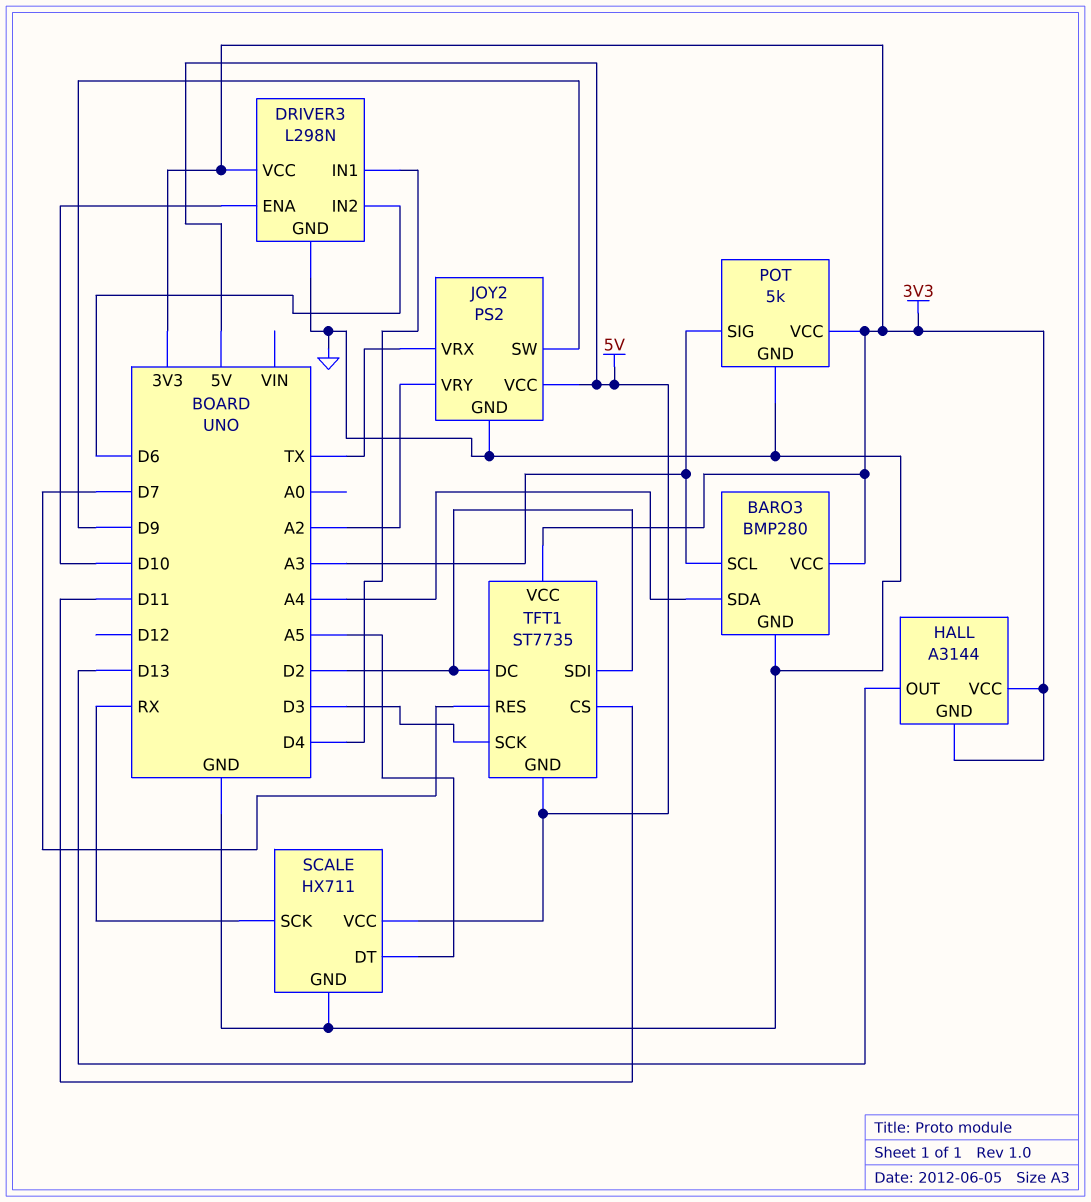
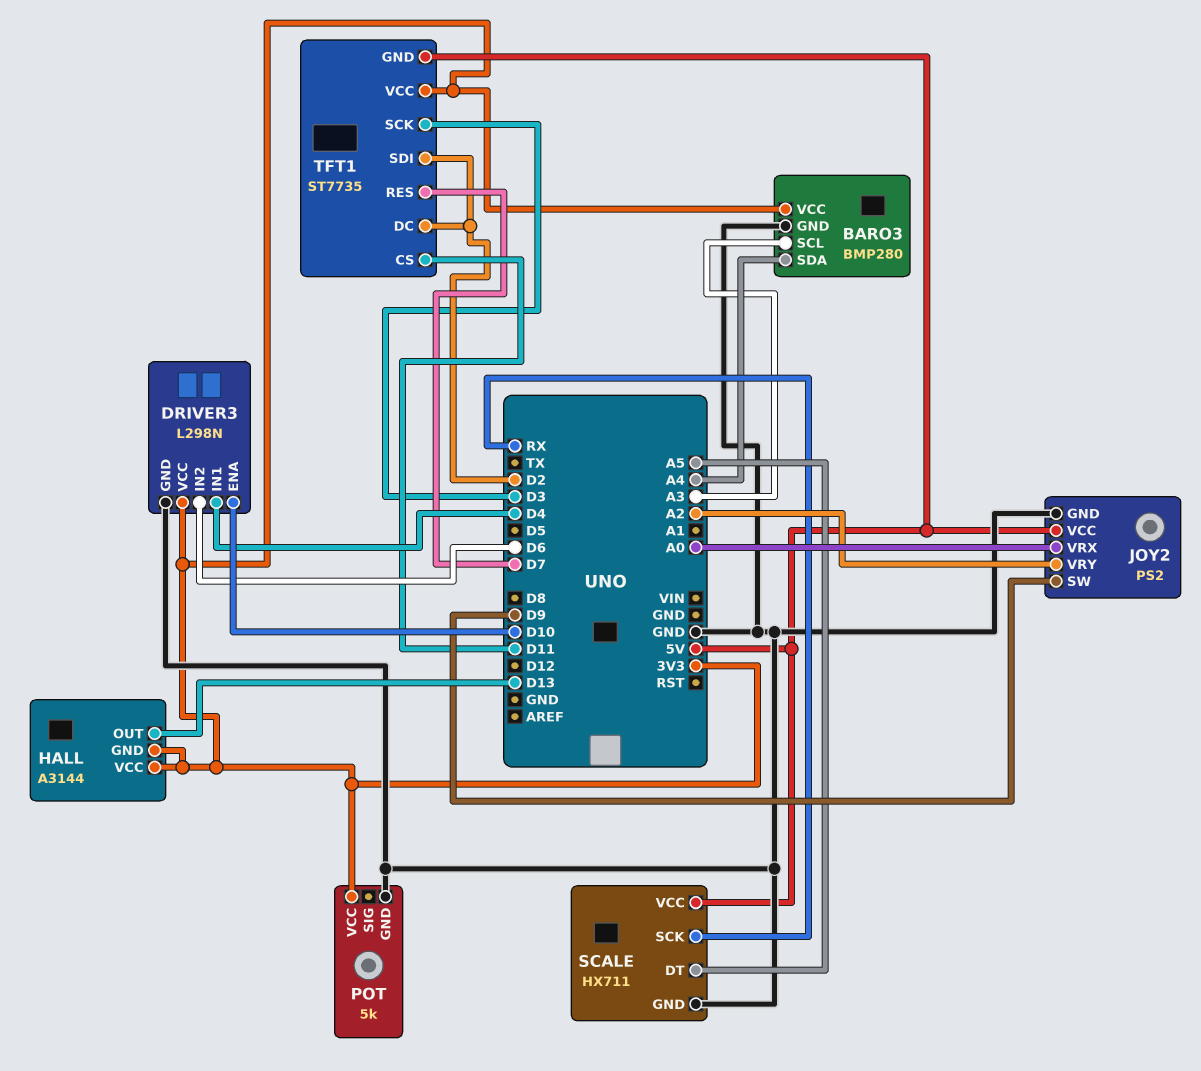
JOY2 pin VRX: TX -> A0
POT pin SIG: A3 -> none

